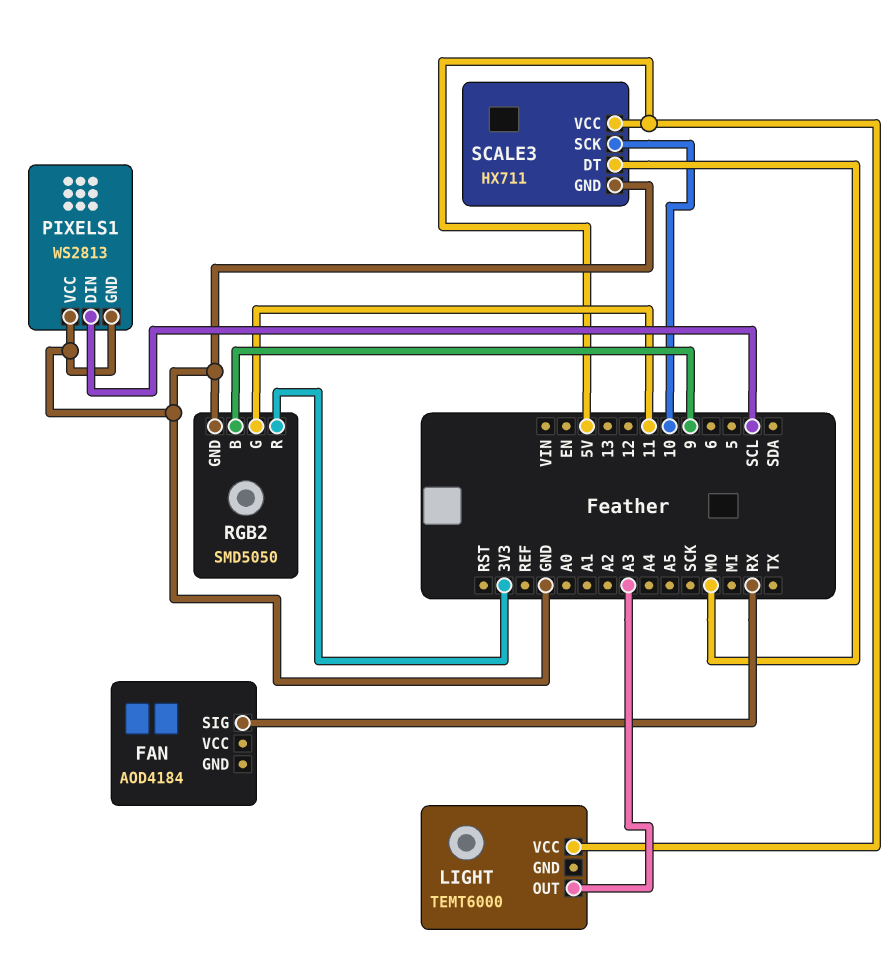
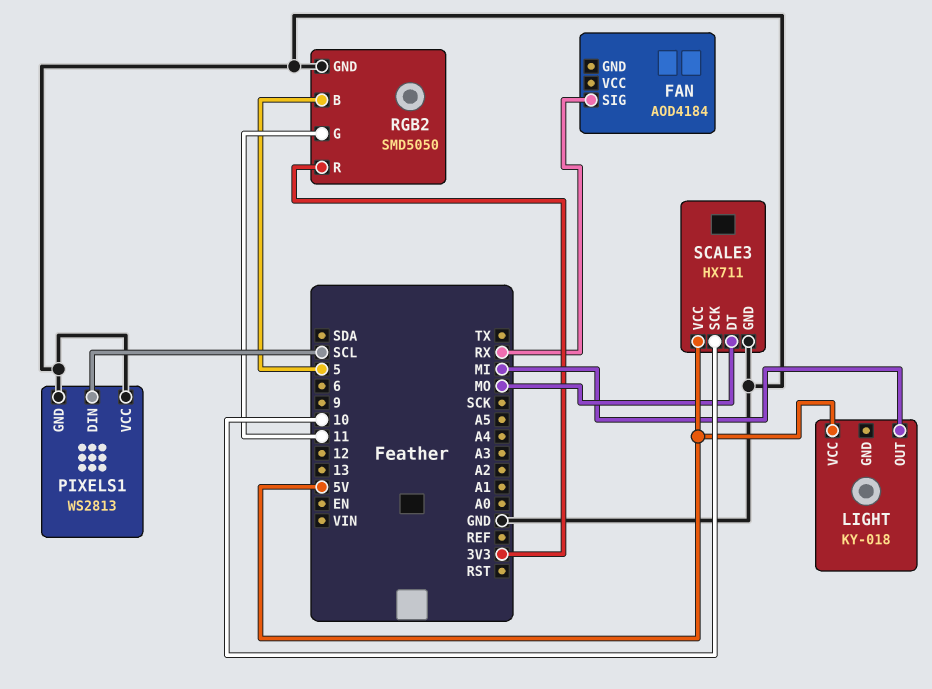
LIGHT: TEMT6000 -> KY-018
LIGHT pin OUT: A3 -> MI
RGB2 pin B: 9 -> 5

